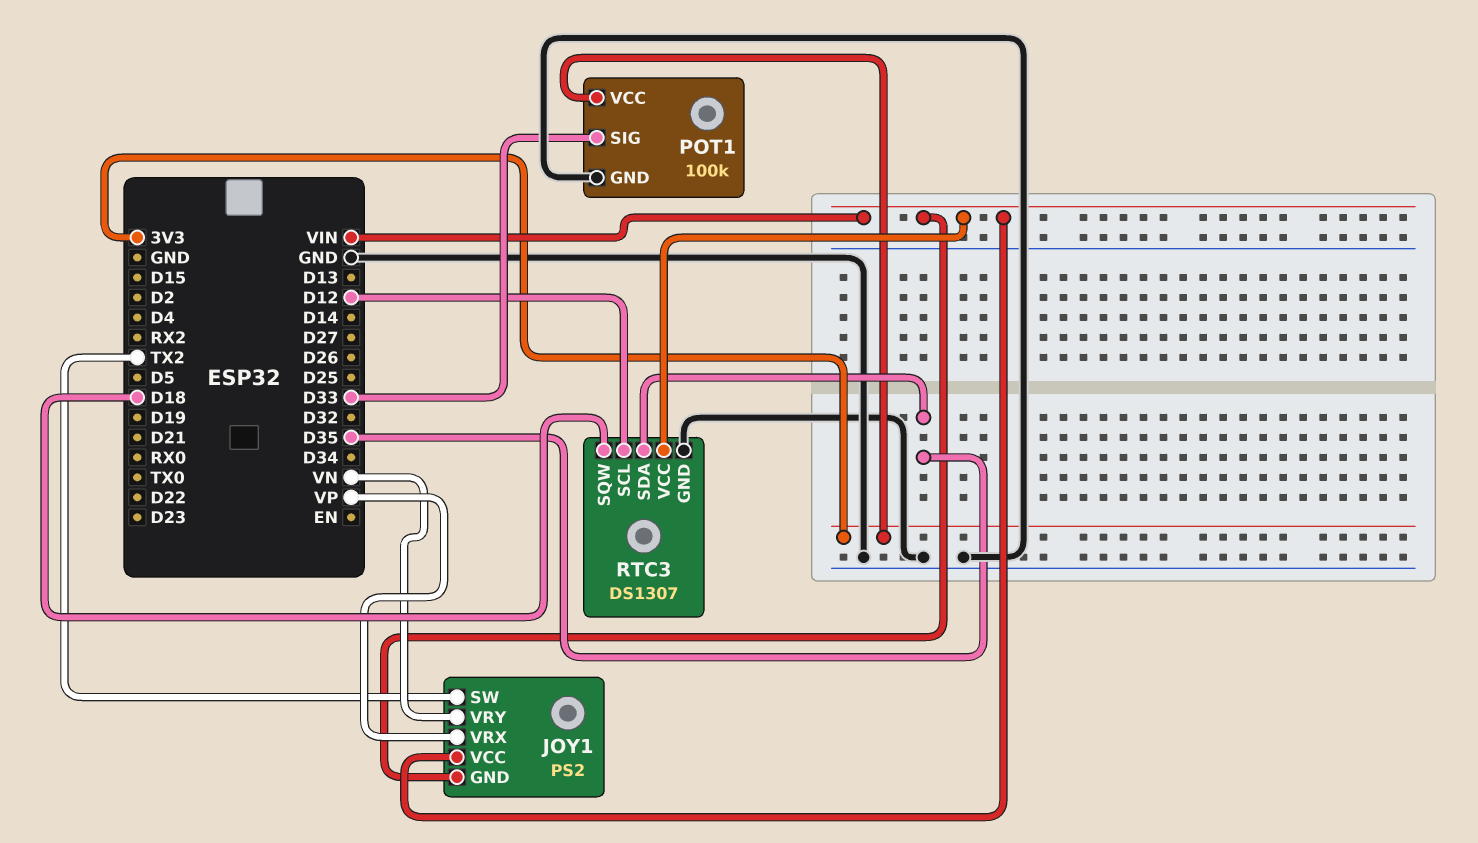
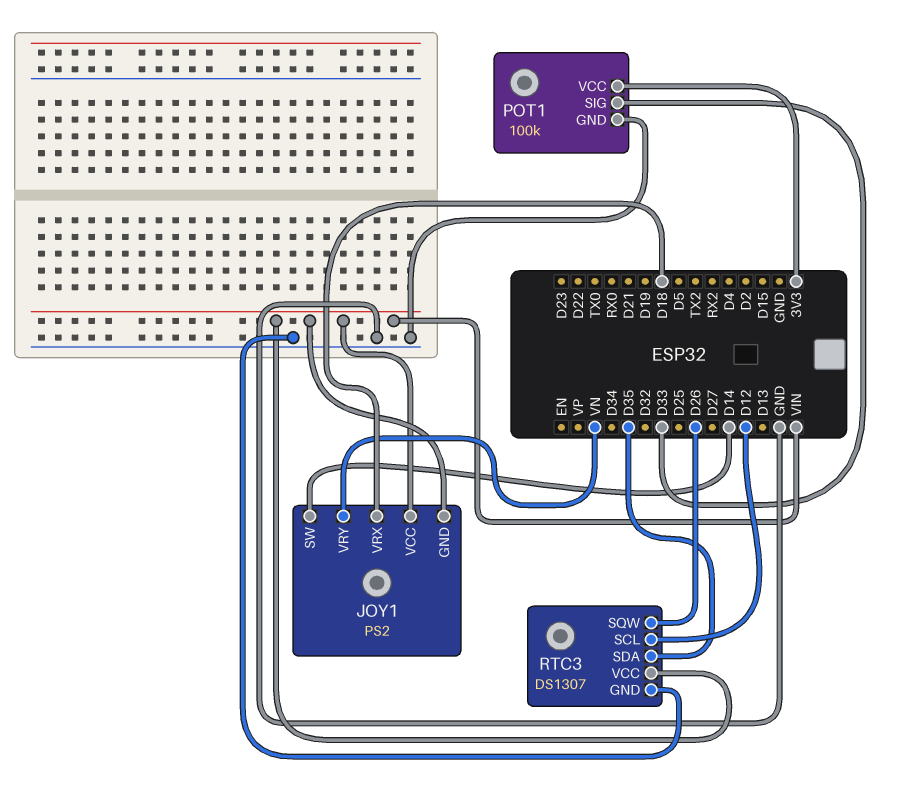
JOY1 pin SW: TX2 -> D14
JOY1 pin VRX: VP -> D18
RTC3 pin SQW: D18 -> D26

